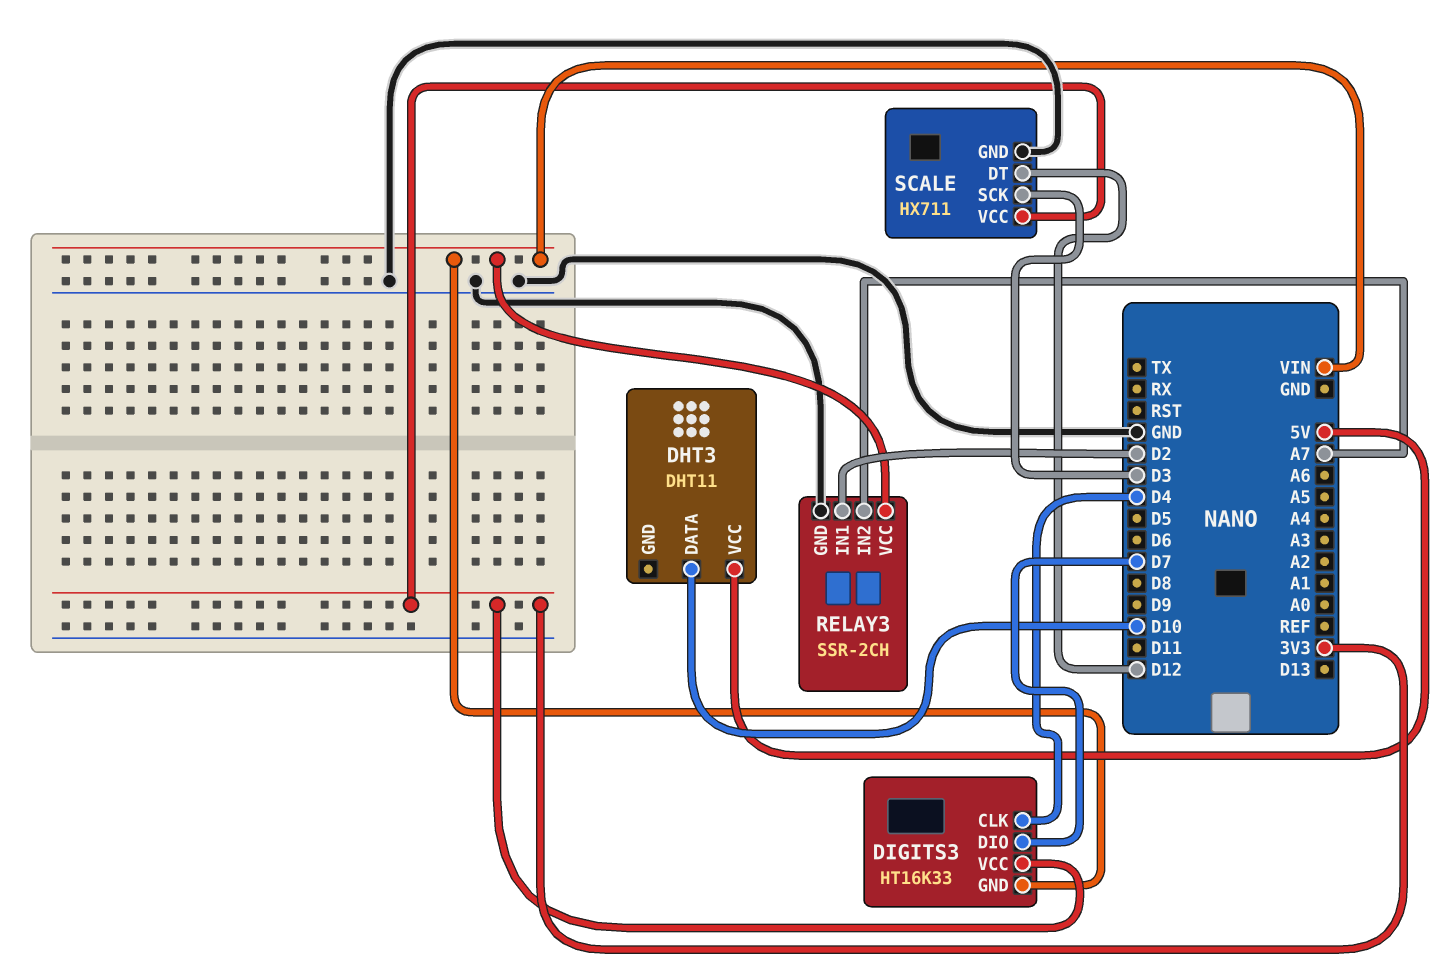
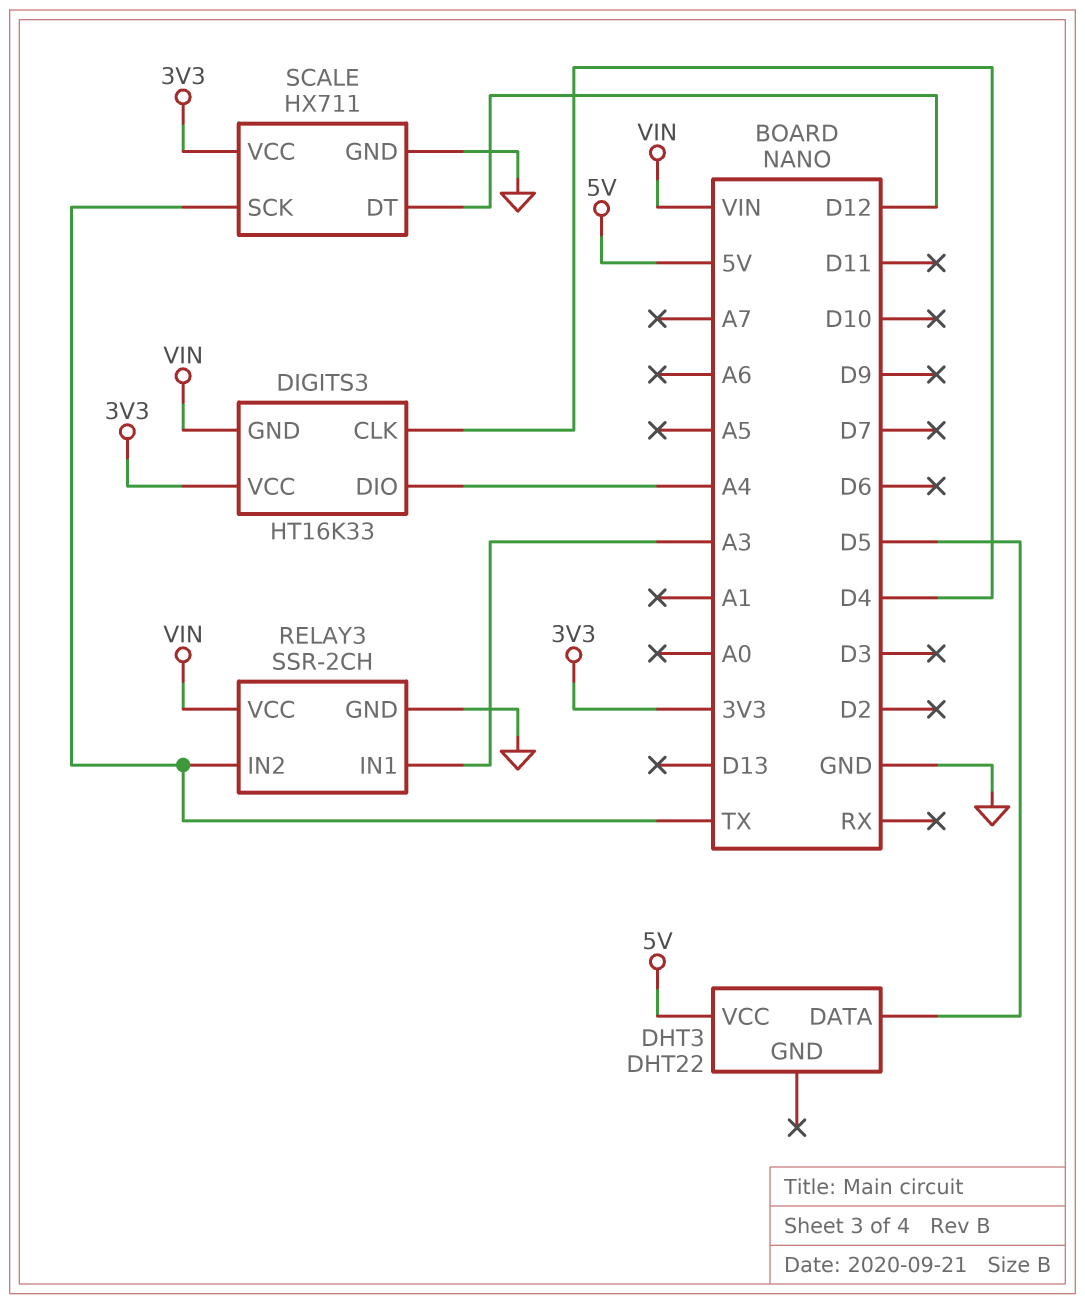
DHT3: DHT11 -> DHT22
DHT3 pin DATA: D10 -> D5
DIGITS3 pin DIO: D7 -> A4
RELAY3 pin IN1: D2 -> A3
RELAY3 pin IN2: A7 -> TX
SCALE pin SCK: D3 -> TX

